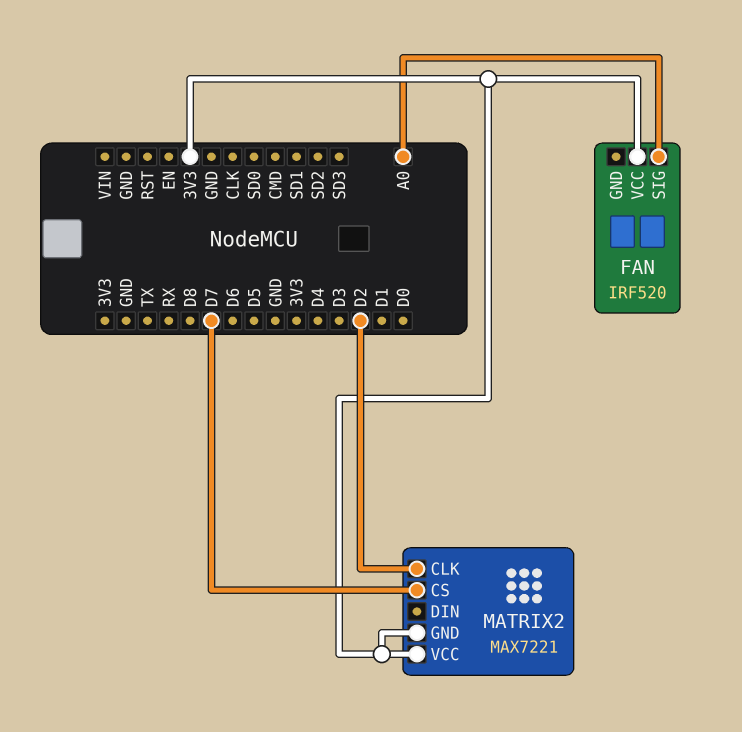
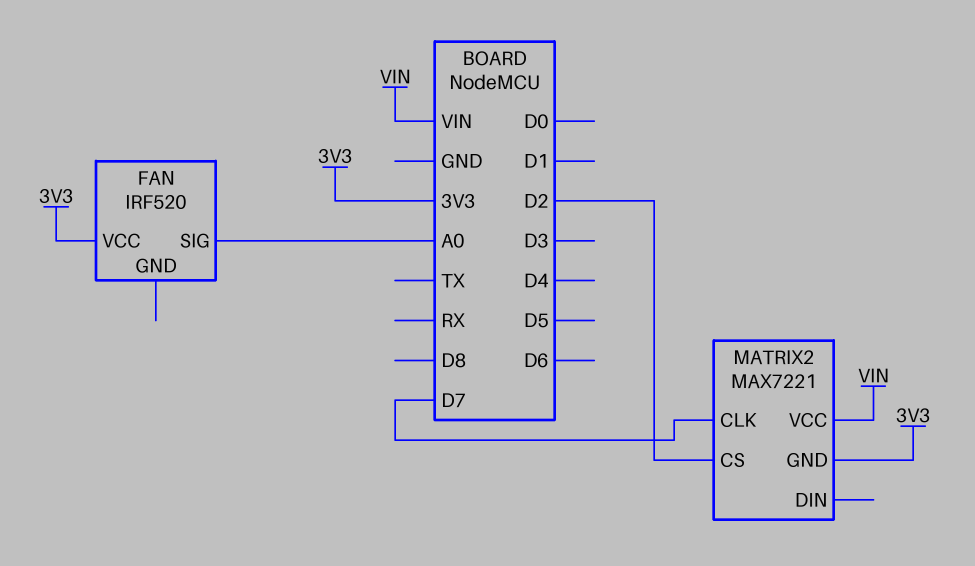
MATRIX2 pin CLK: D2 -> D7
MATRIX2 pin CS: D7 -> D2
MATRIX2 pin VCC: 3V3 -> VIN

